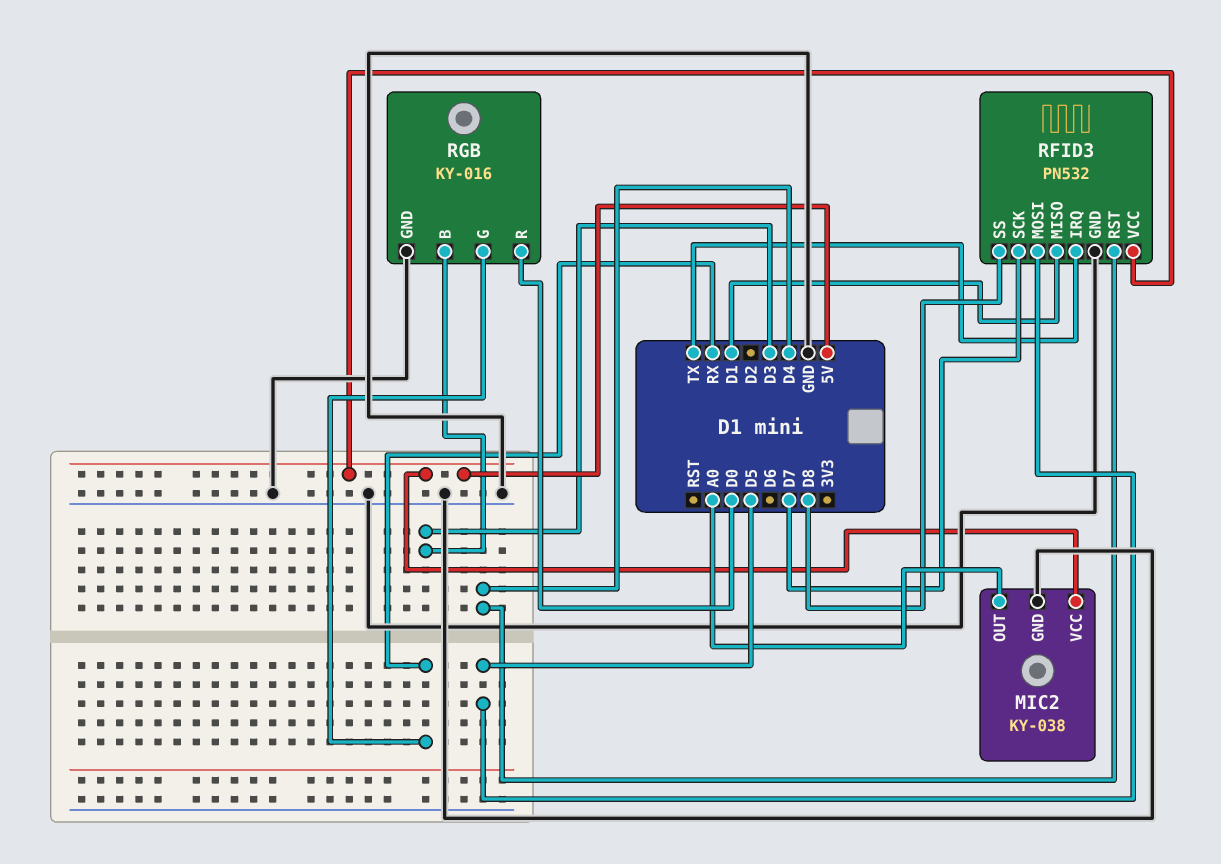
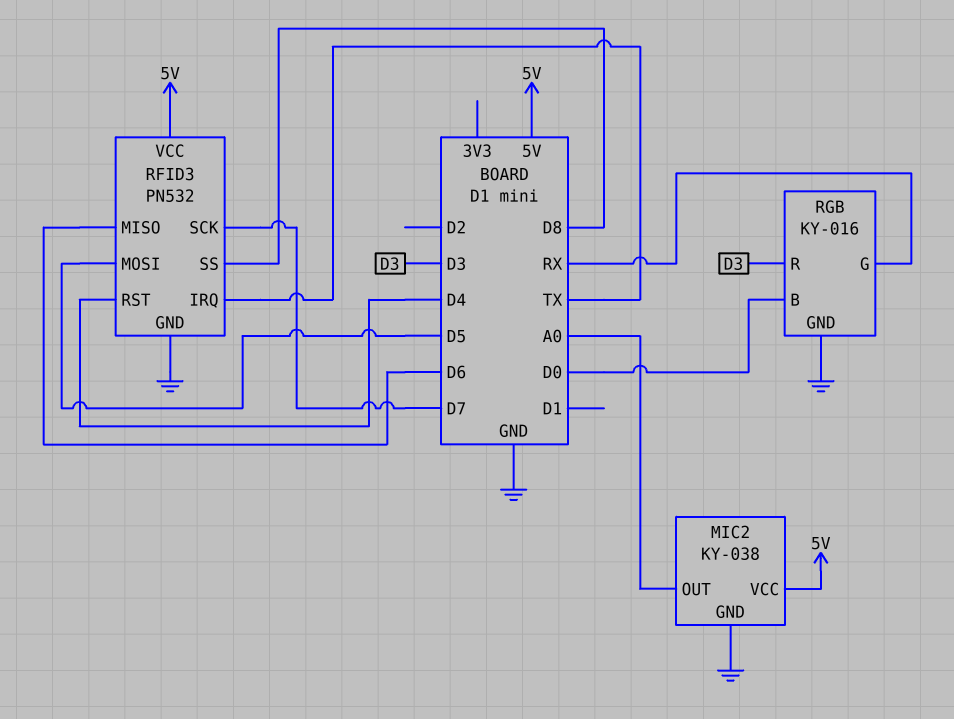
RFID3 pin MISO: D1 -> D6
RGB pin B: D3 -> D0
RGB pin R: D0 -> D3

